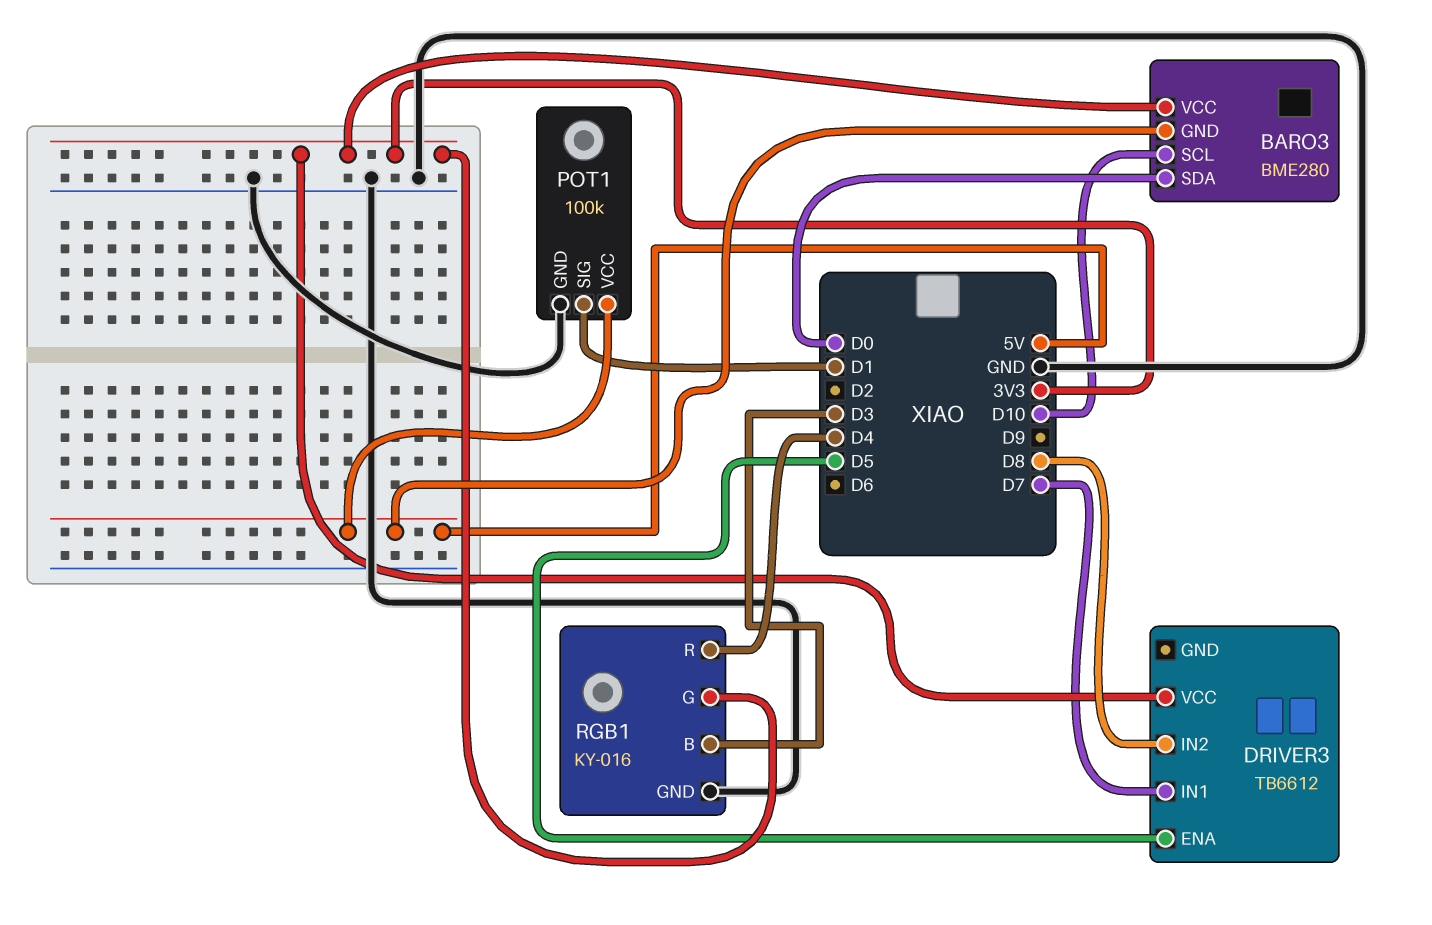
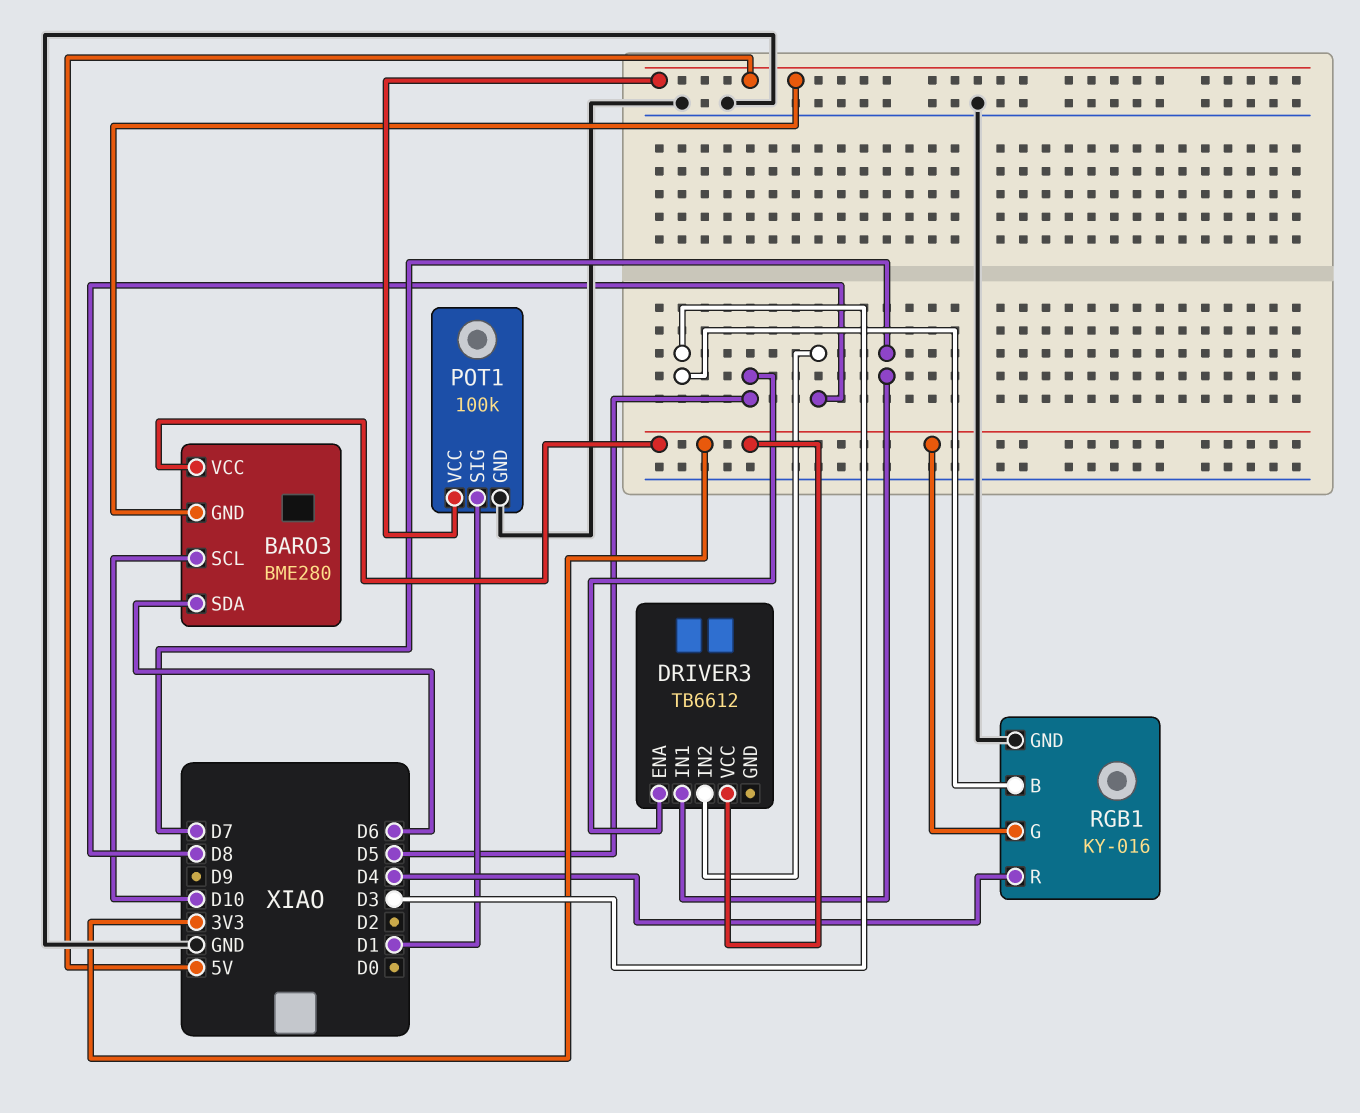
BARO3 pin SDA: D0 -> D6

